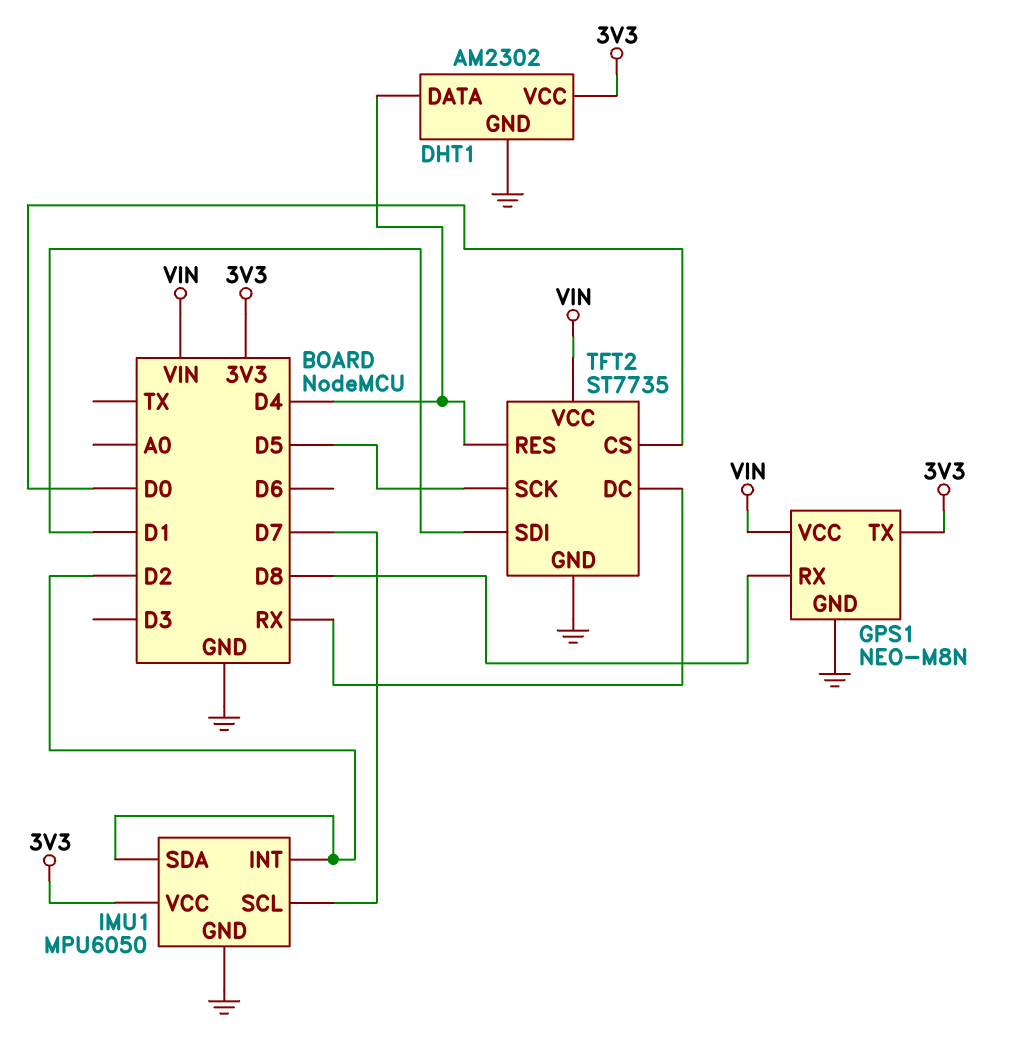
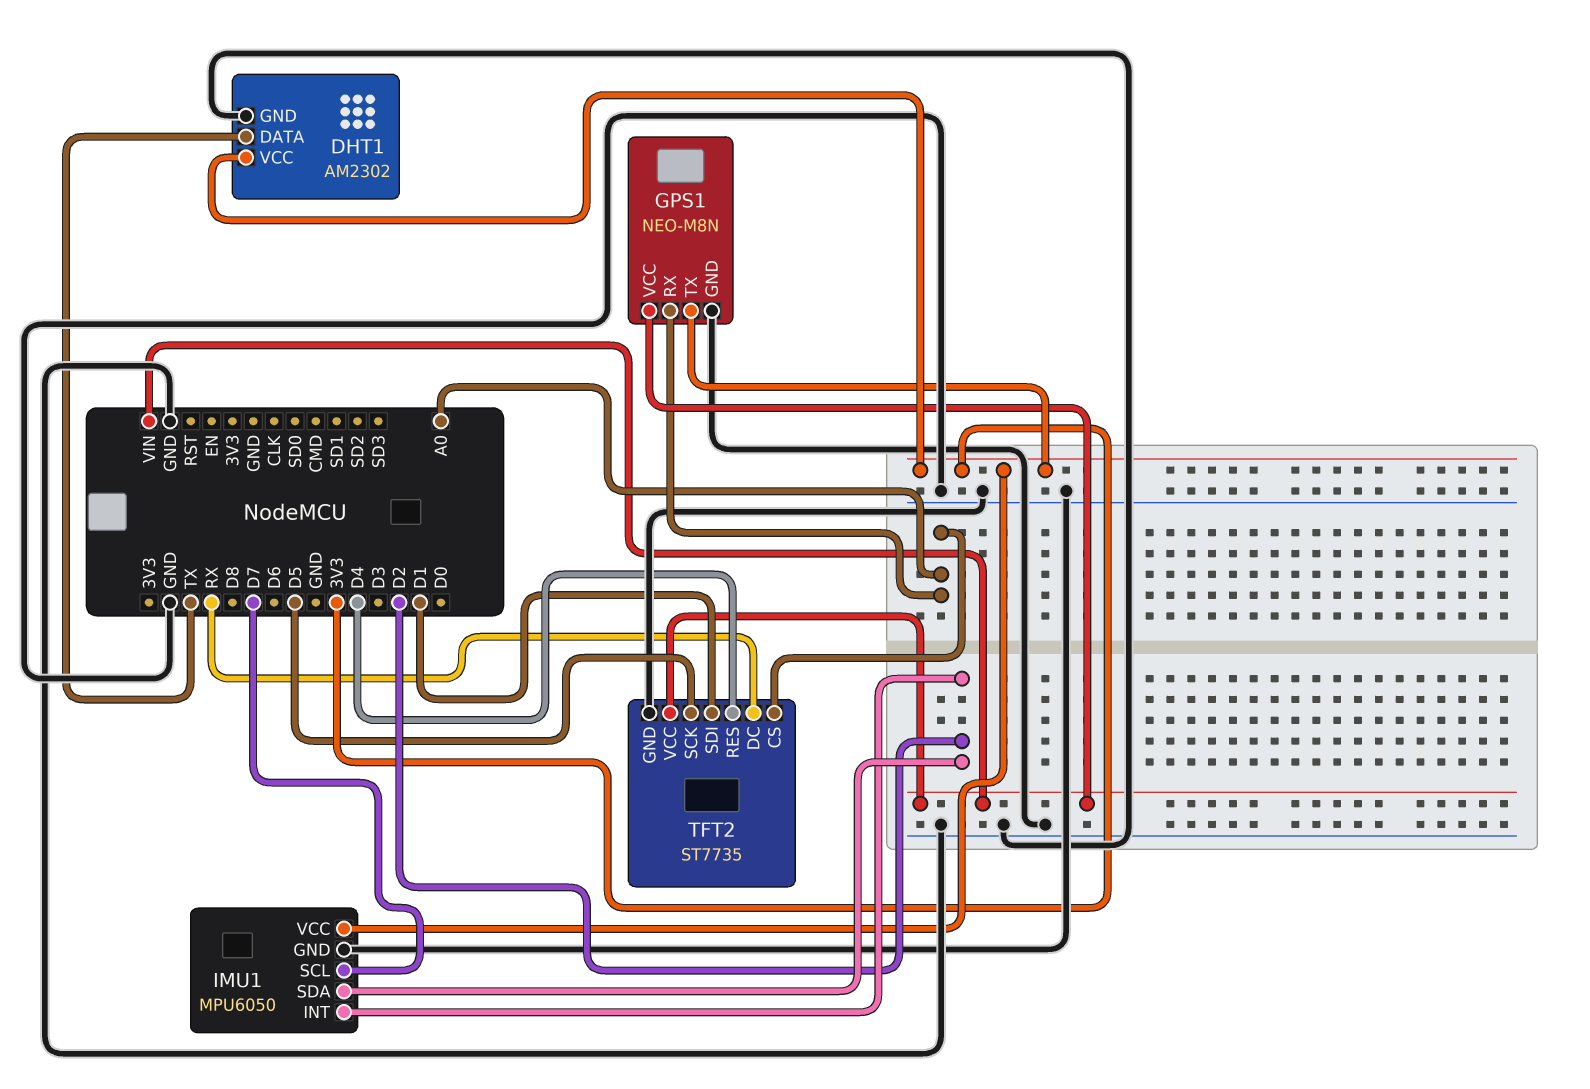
DHT1 pin DATA: D4 -> TX
GPS1 pin RX: D8 -> A0
TFT2 pin CS: D0 -> A0

